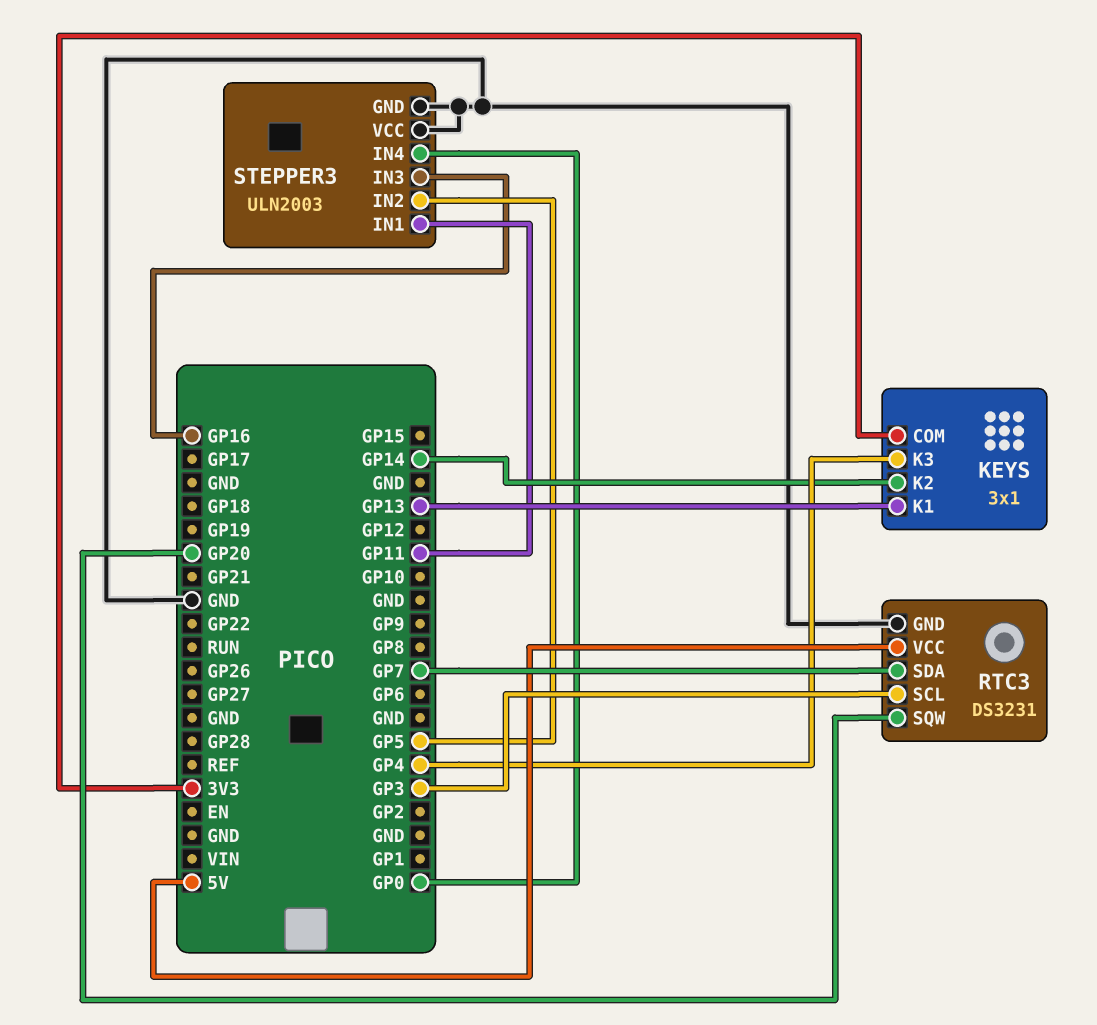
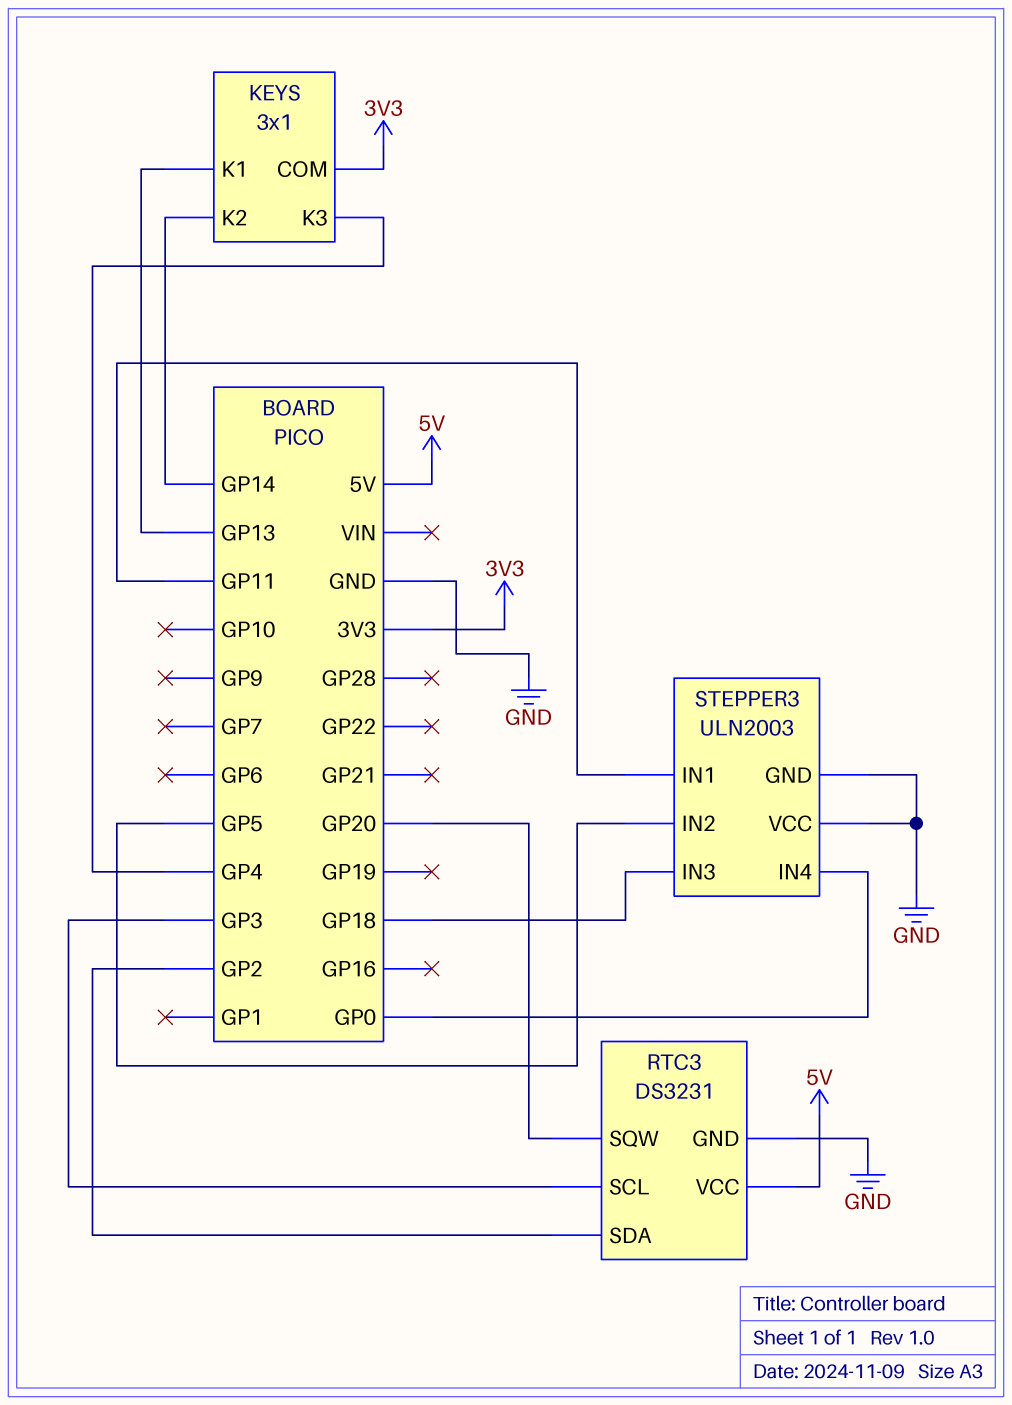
RTC3 pin SDA: GP7 -> GP2
STEPPER3 pin IN3: GP16 -> GP18

